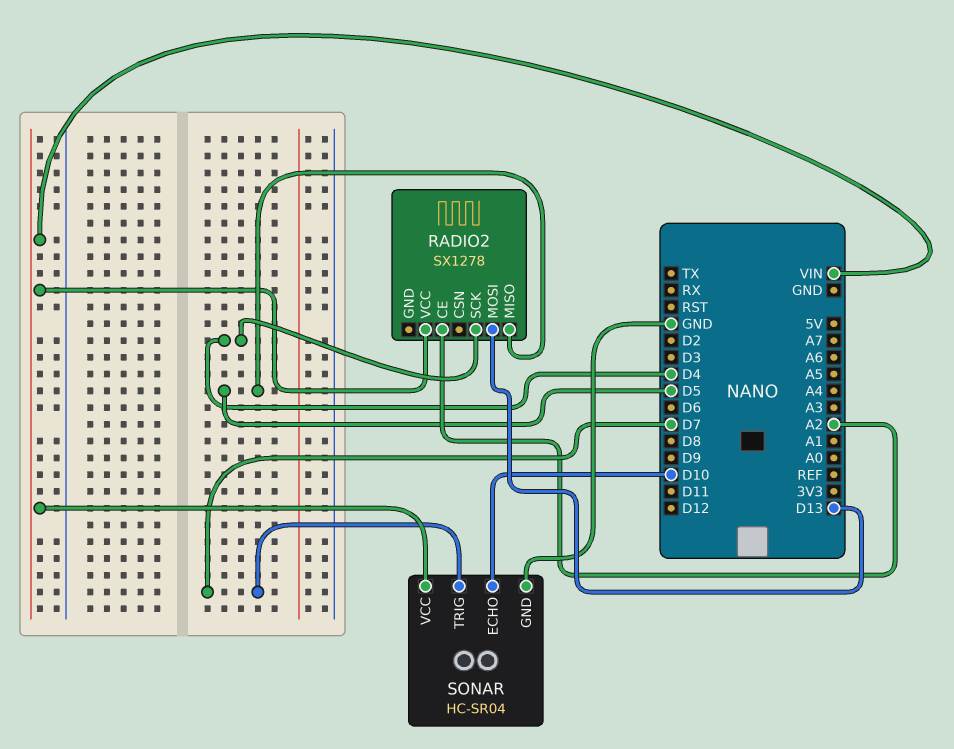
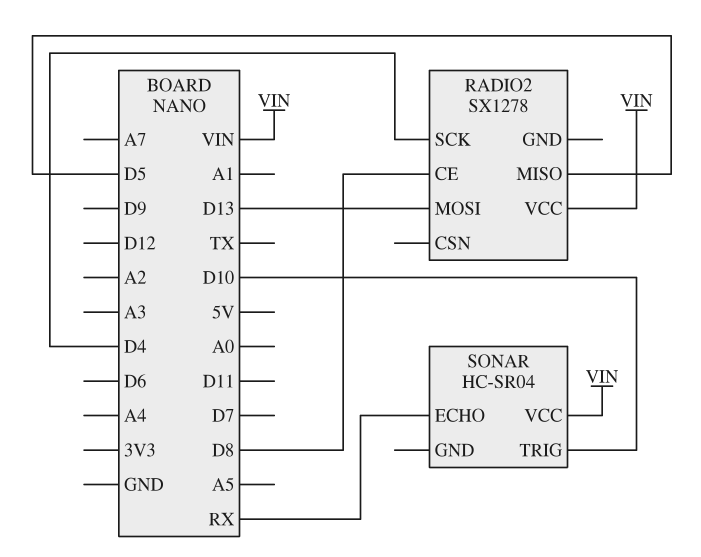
RADIO2 pin CE: A2 -> D8
SONAR pin ECHO: D10 -> RX
SONAR pin GND: GND -> none
SONAR pin TRIG: D7 -> D10

